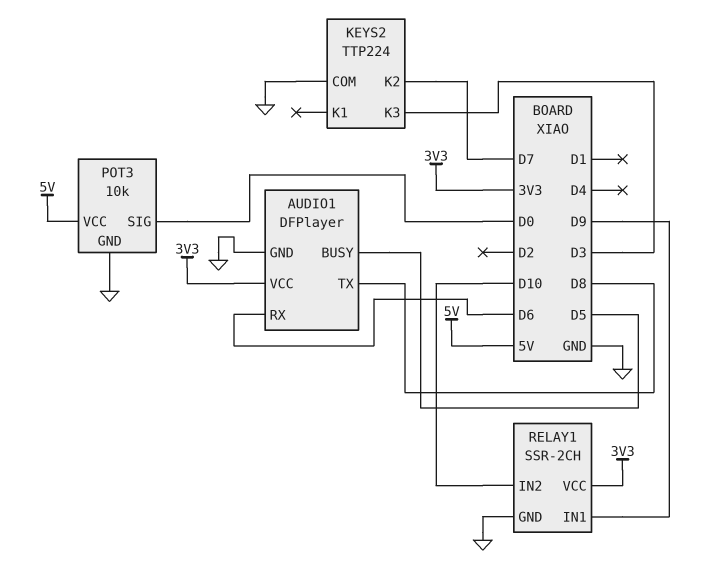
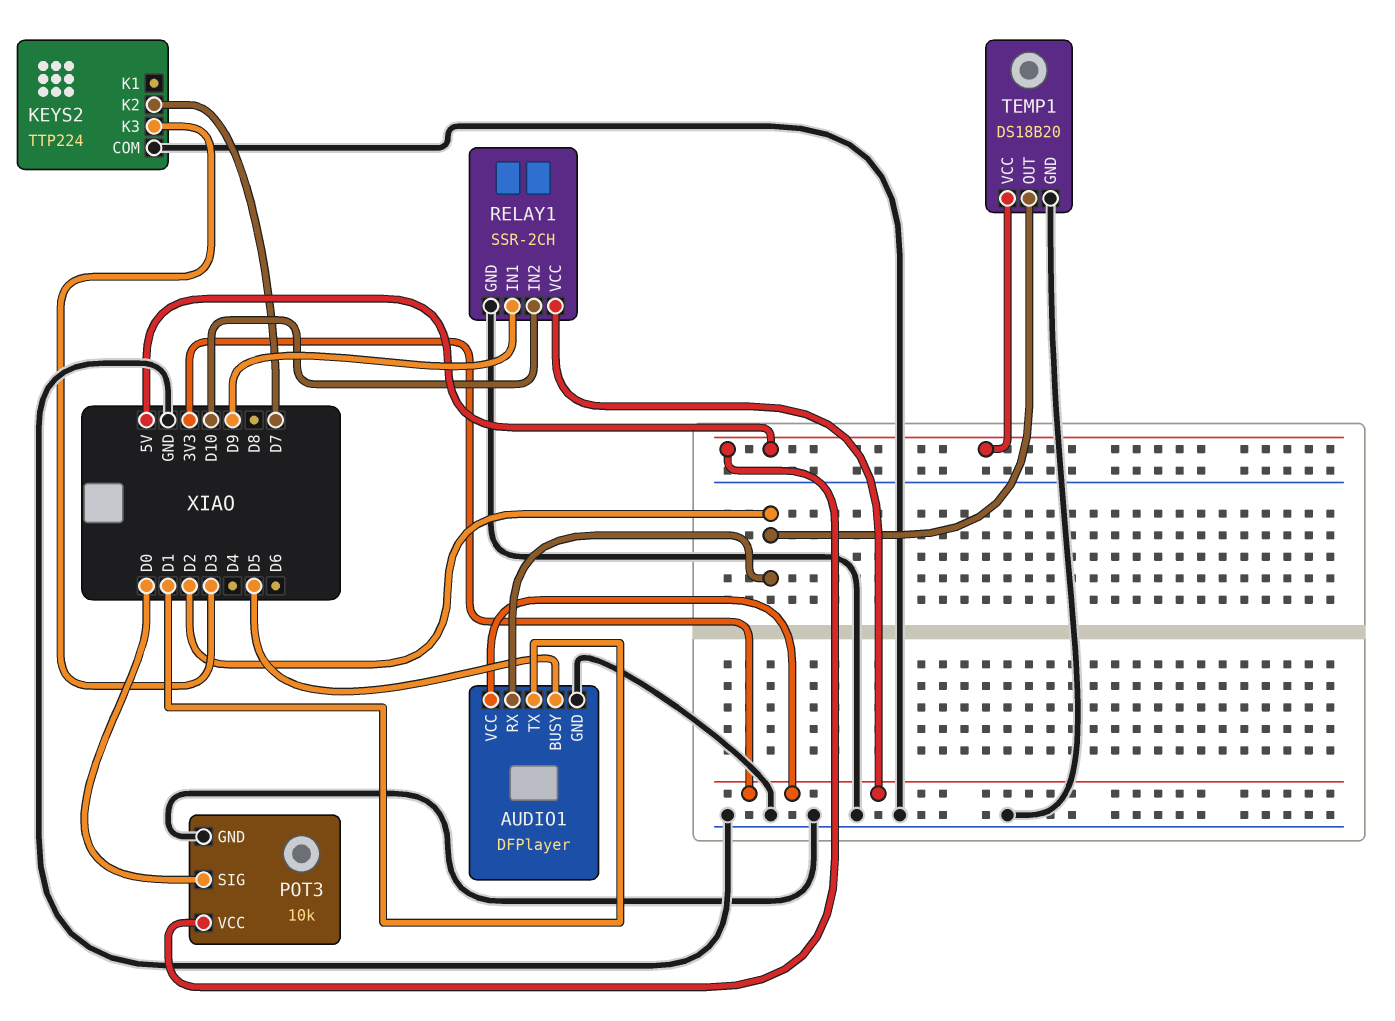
AUDIO1 pin RX: D6 -> D2
AUDIO1 pin TX: D8 -> D1
TEMP1: none -> DS18B20
TEMP1 pin GND: none -> GND
TEMP1 pin OUT: none -> D2
TEMP1 pin VCC: none -> 5V

